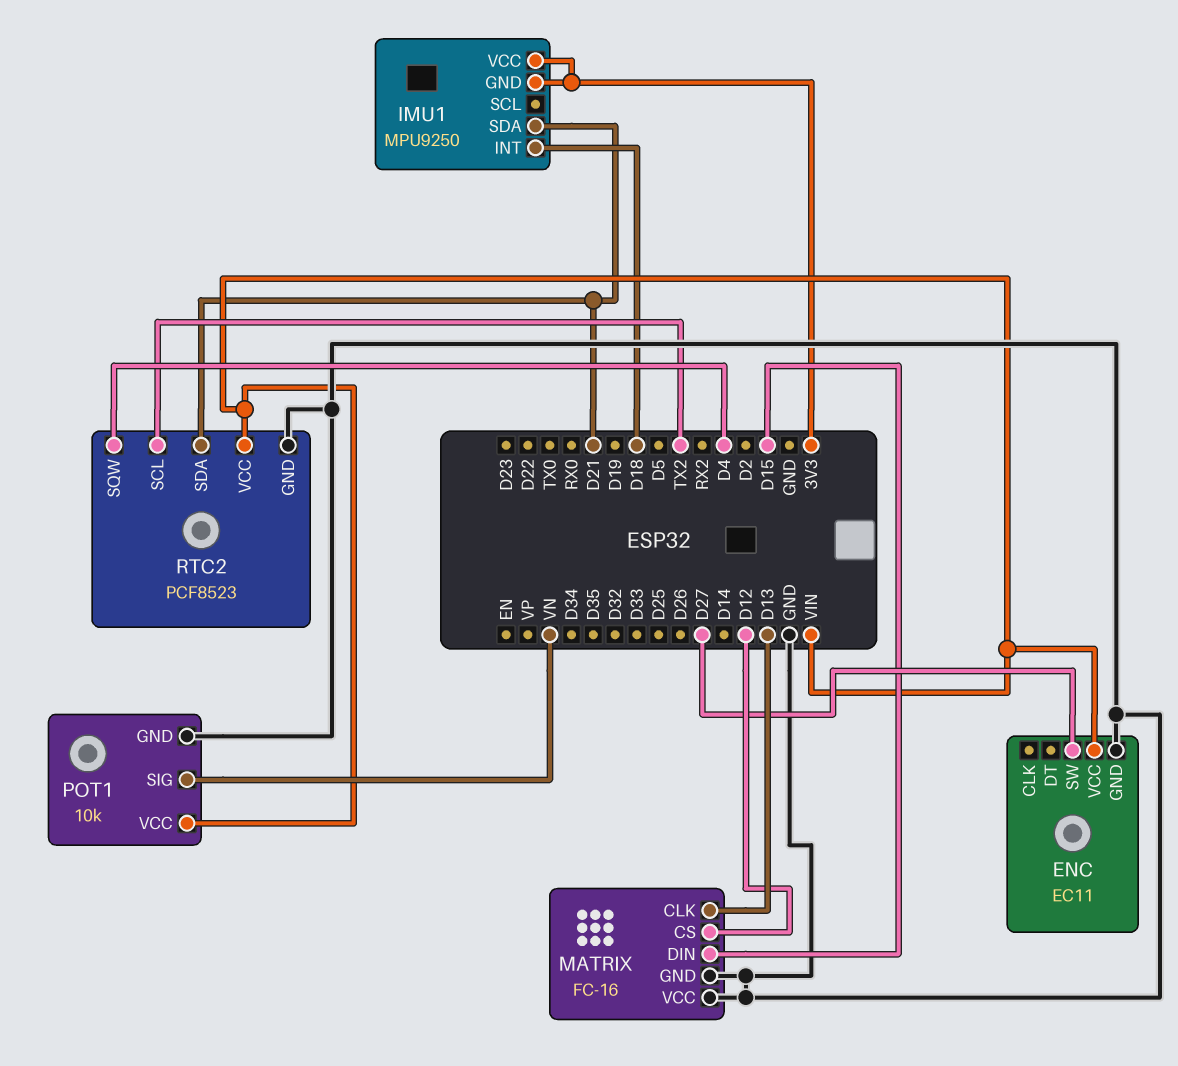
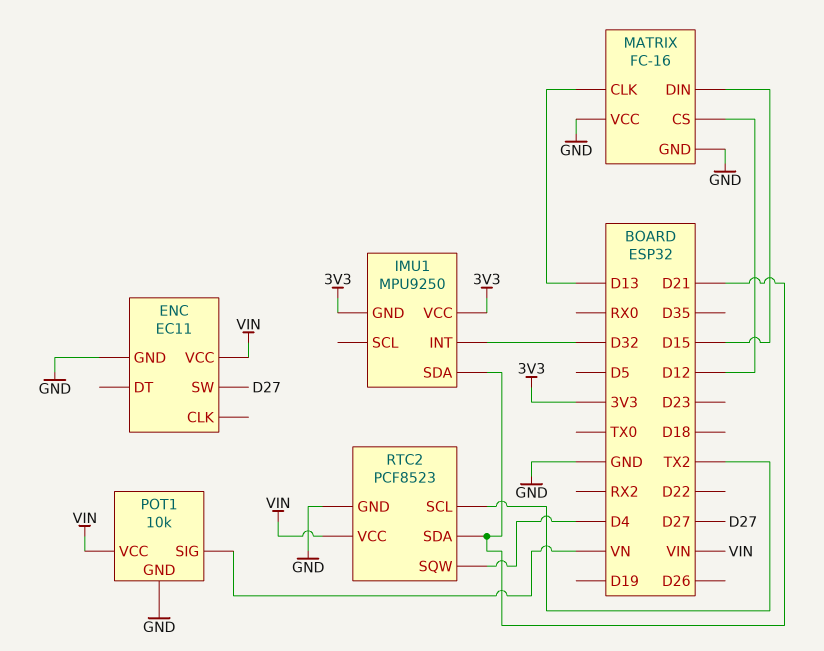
IMU1 pin INT: D18 -> D32

